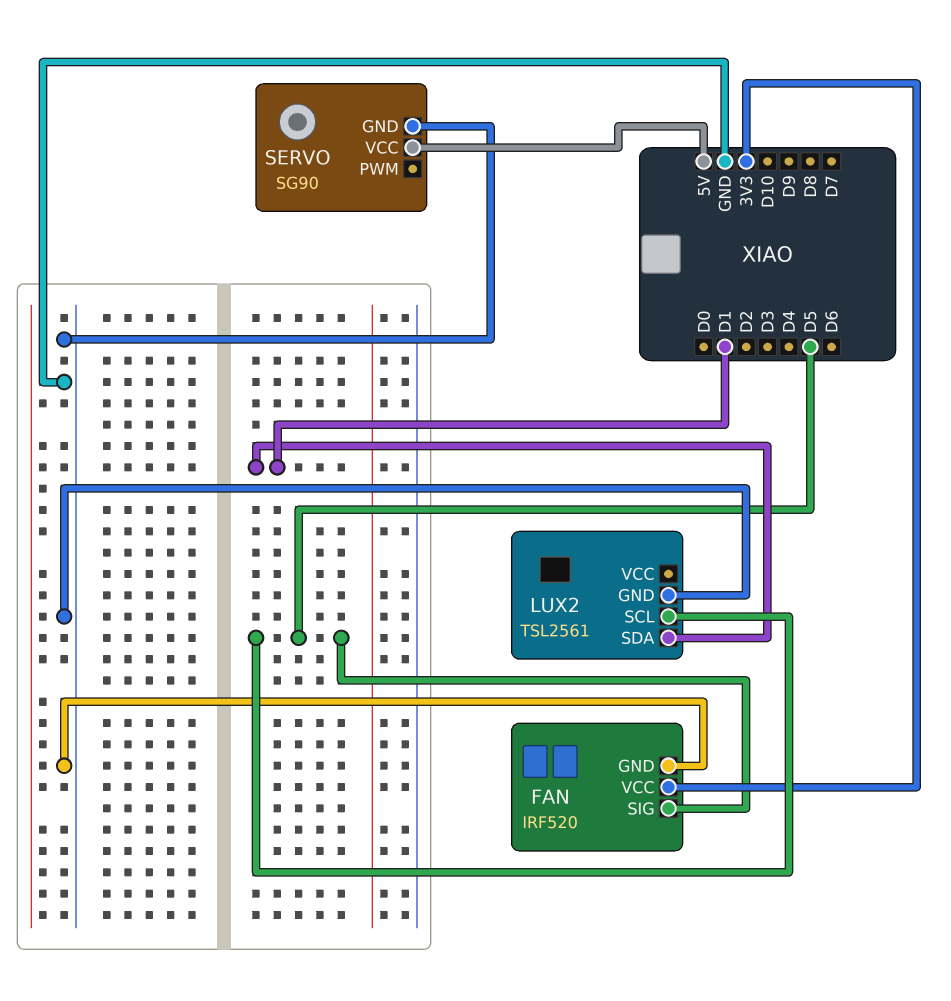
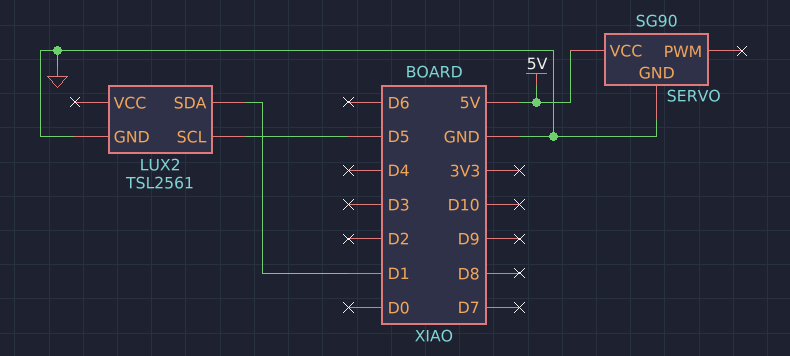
FAN: IRF520 -> none
FAN pin GND: GND -> none
FAN pin SIG: D5 -> none
FAN pin VCC: 3V3 -> none

